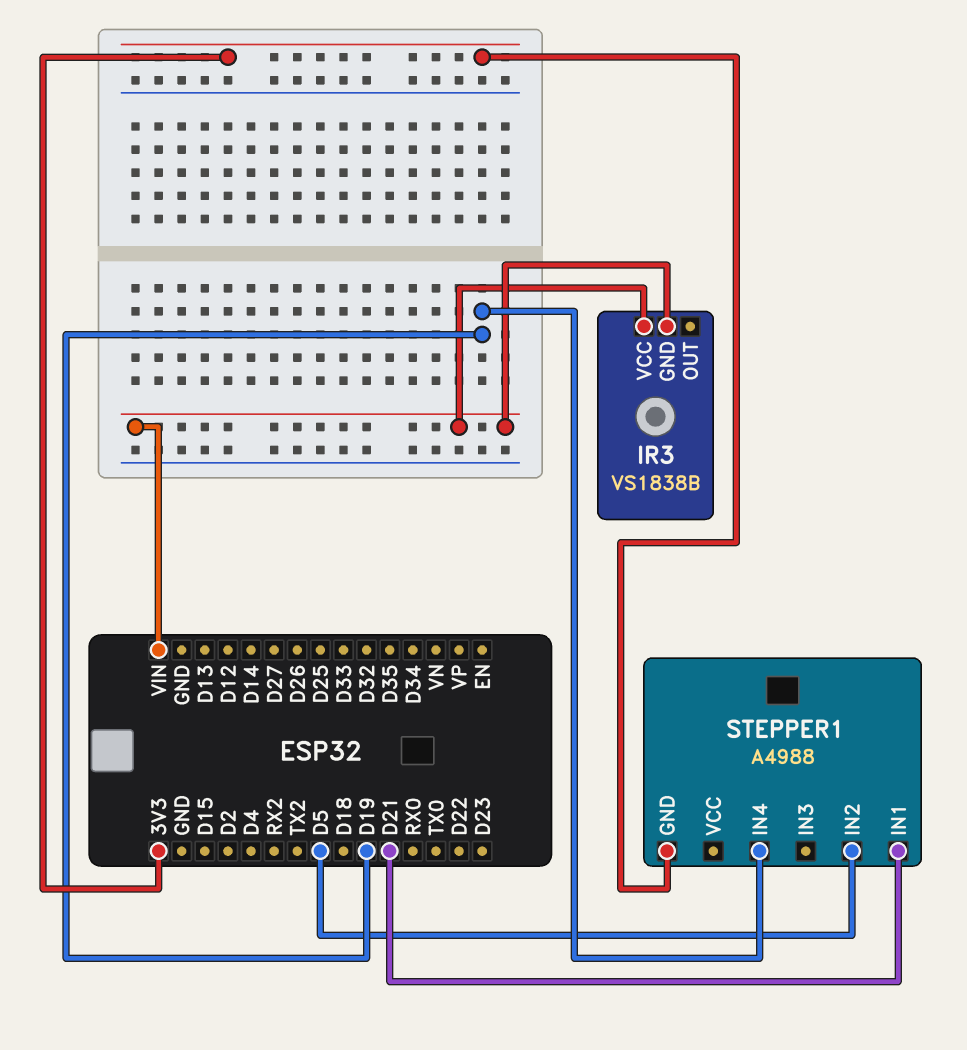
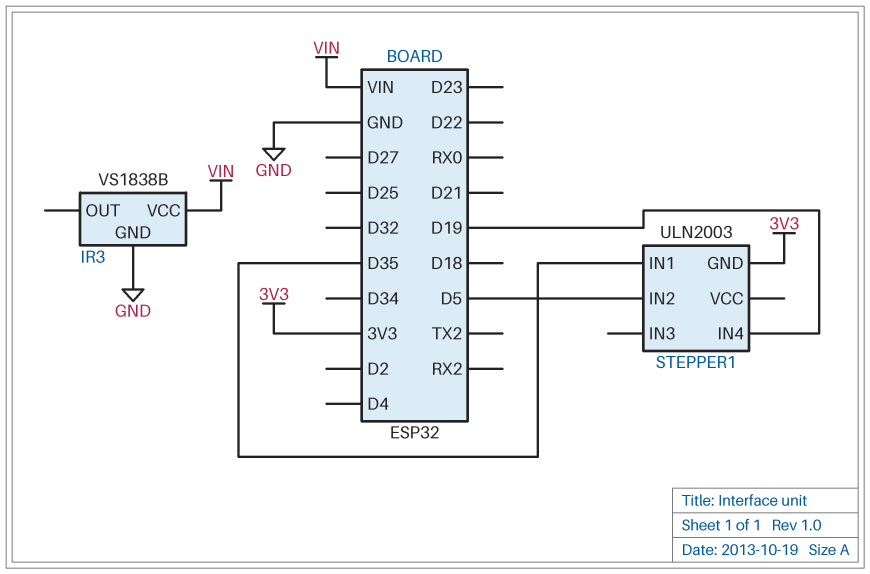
IR3 pin GND: VIN -> GND
STEPPER1: A4988 -> ULN2003
STEPPER1 pin IN1: D21 -> D35

